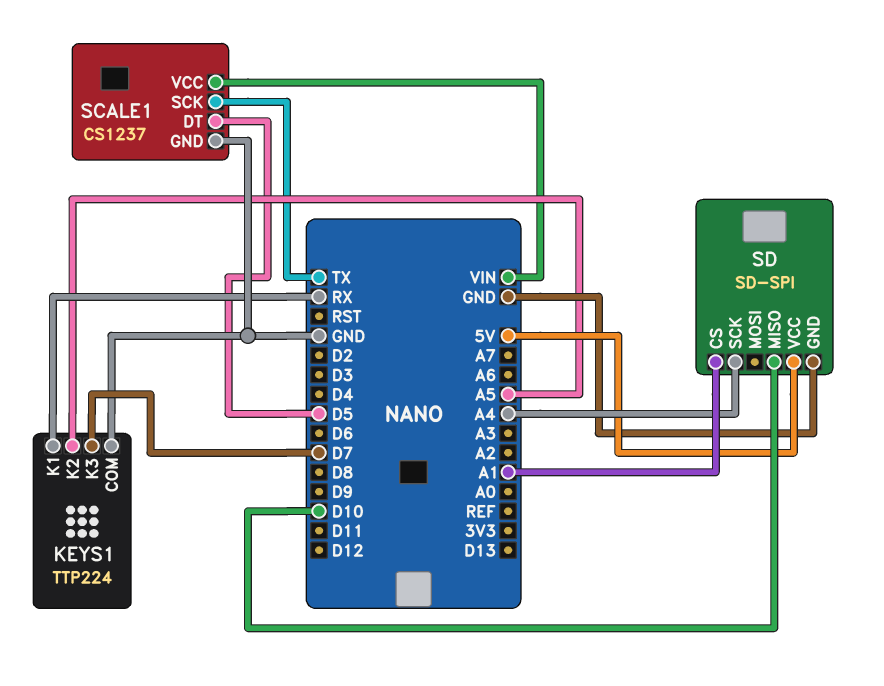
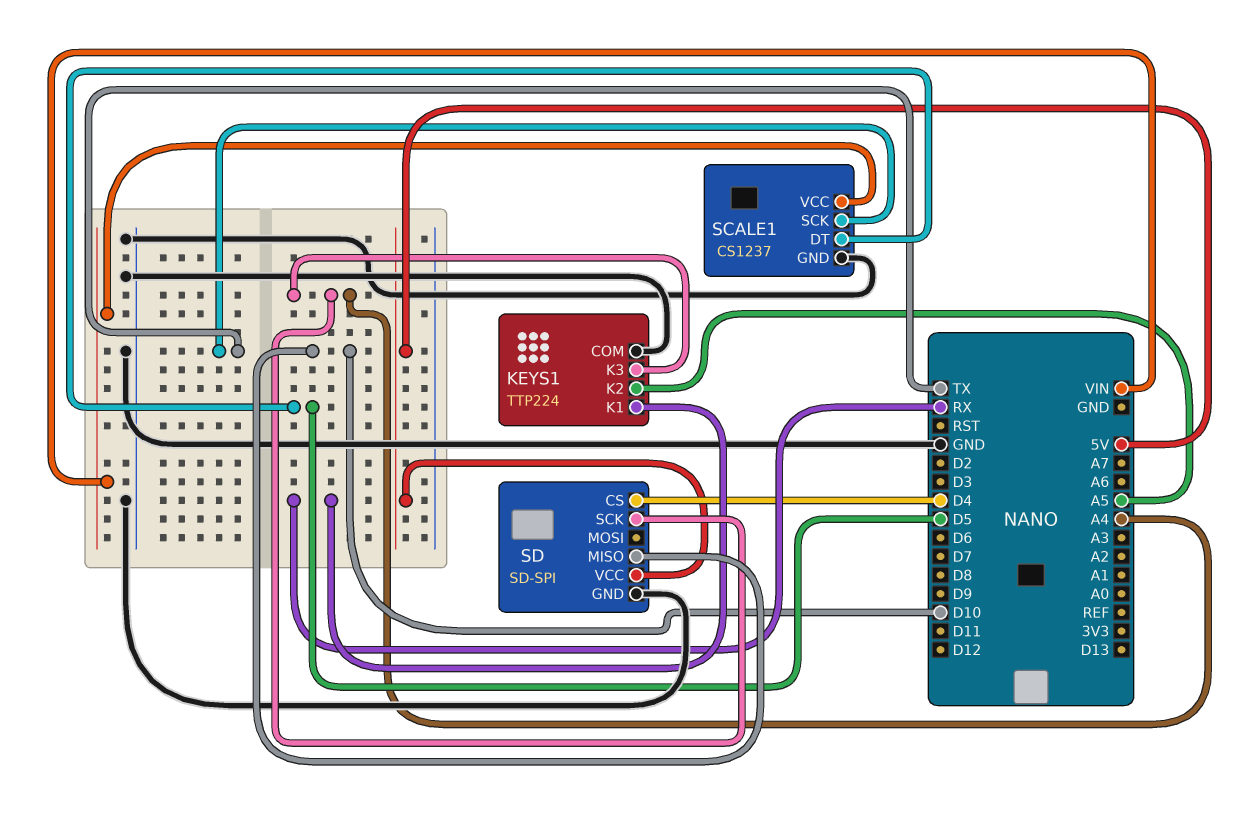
KEYS1 pin K3: D7 -> A4
SD pin CS: A1 -> D4

